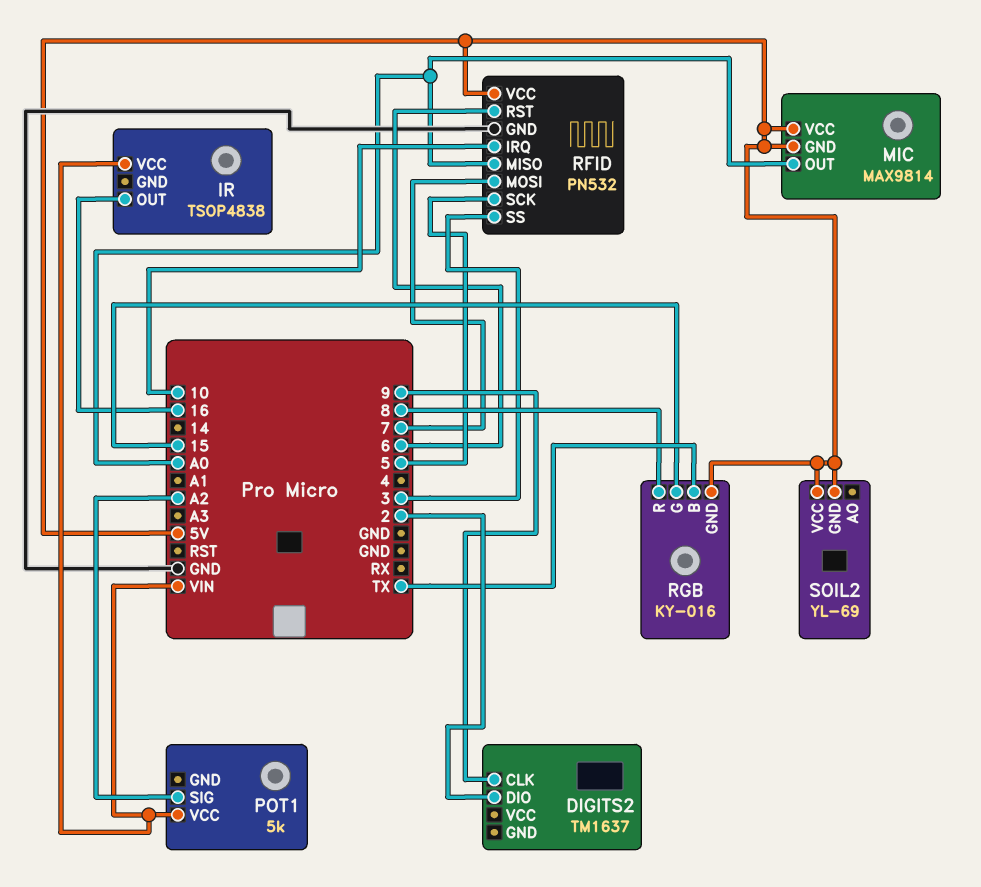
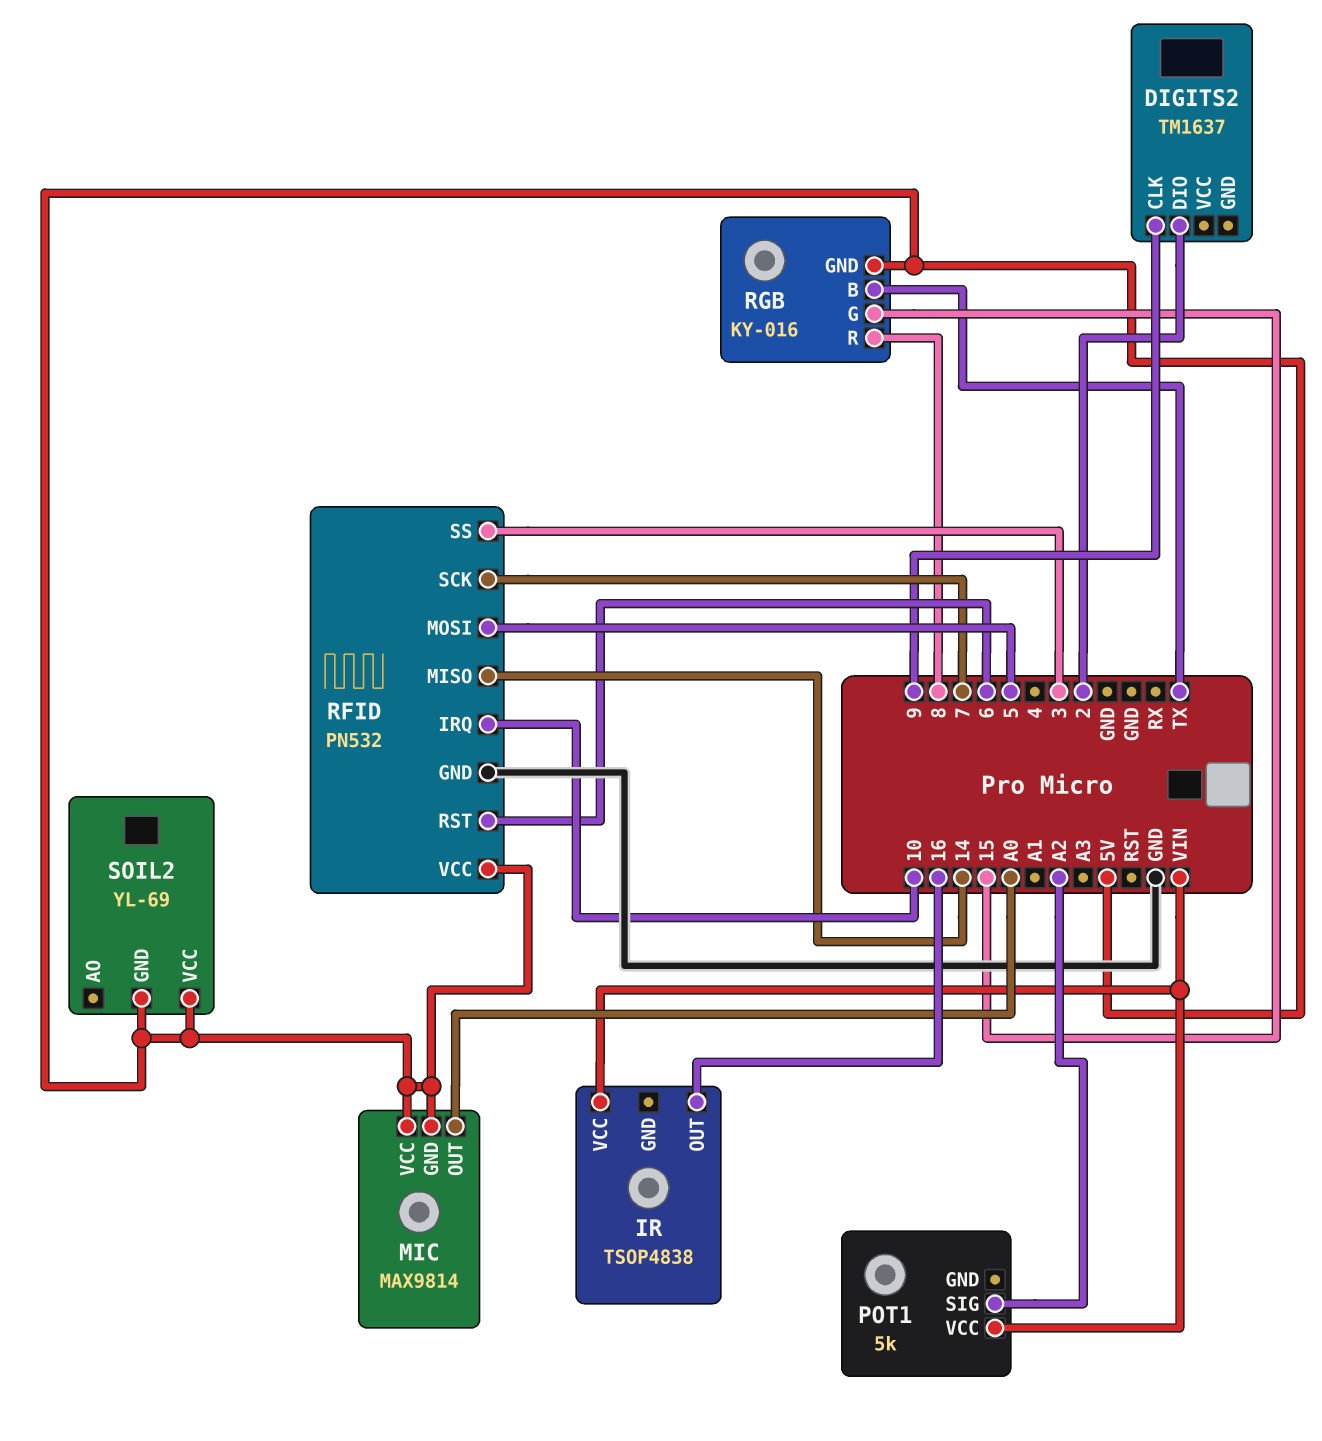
RFID pin MISO: A0 -> 14
RFID pin MOSI: 7 -> 5
RFID pin SCK: 5 -> 7

